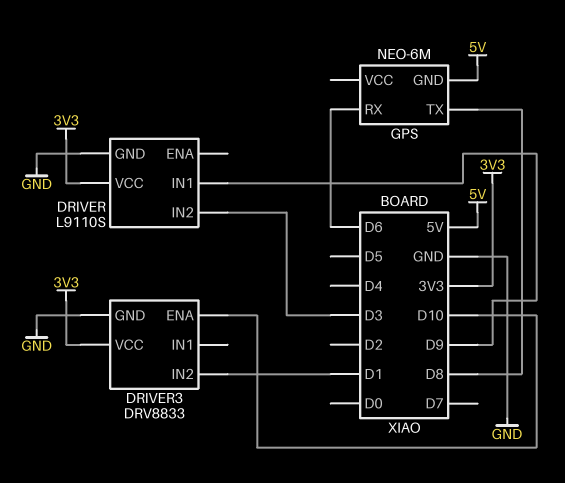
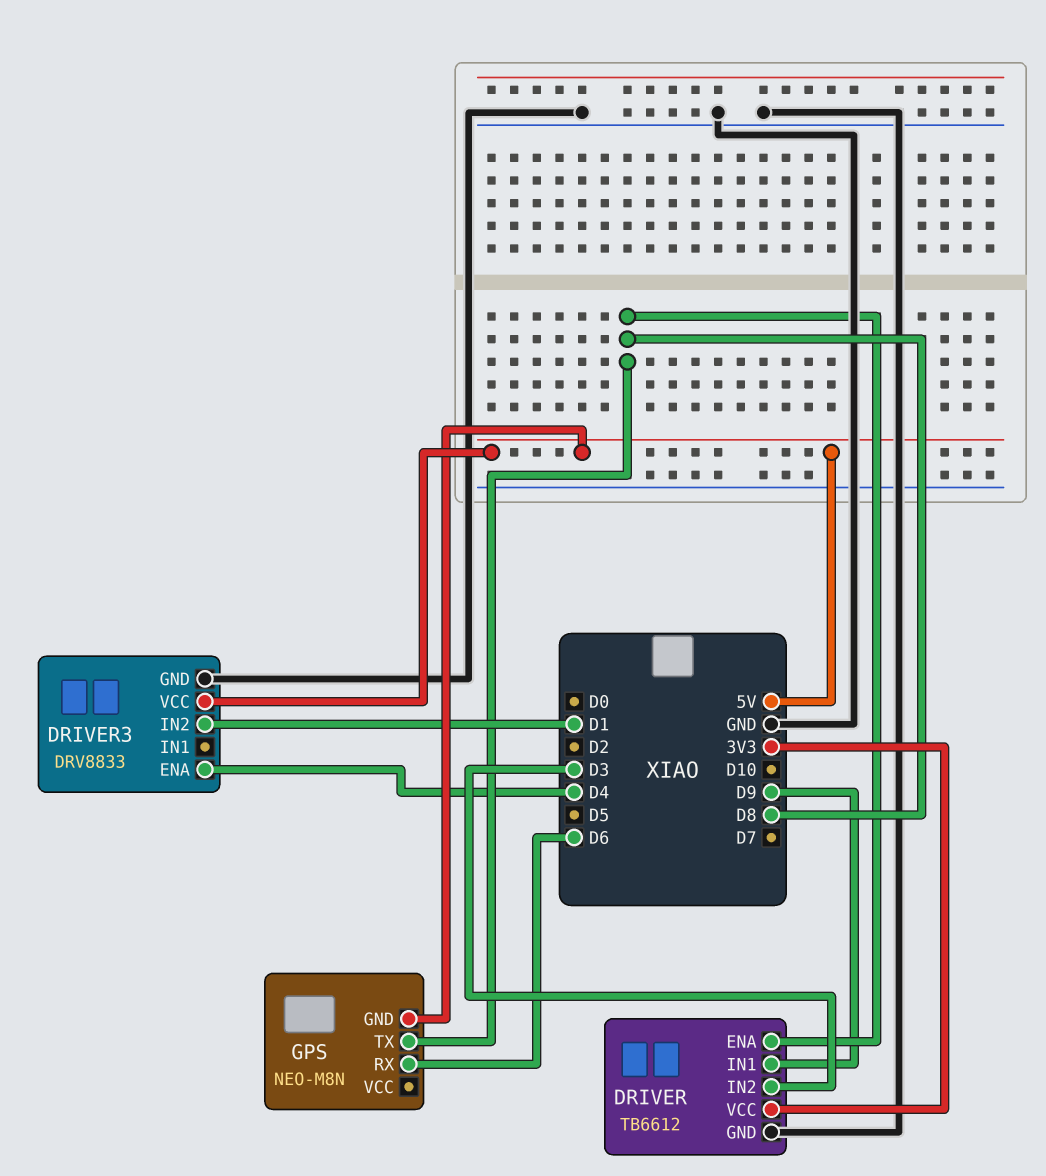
DRIVER: L9110S -> TB6612
DRIVER pin ENA: none -> D8
DRIVER3 pin ENA: D10 -> D4
DRIVER3 pin VCC: 3V3 -> 5V
GPS: NEO-6M -> NEO-M8N

